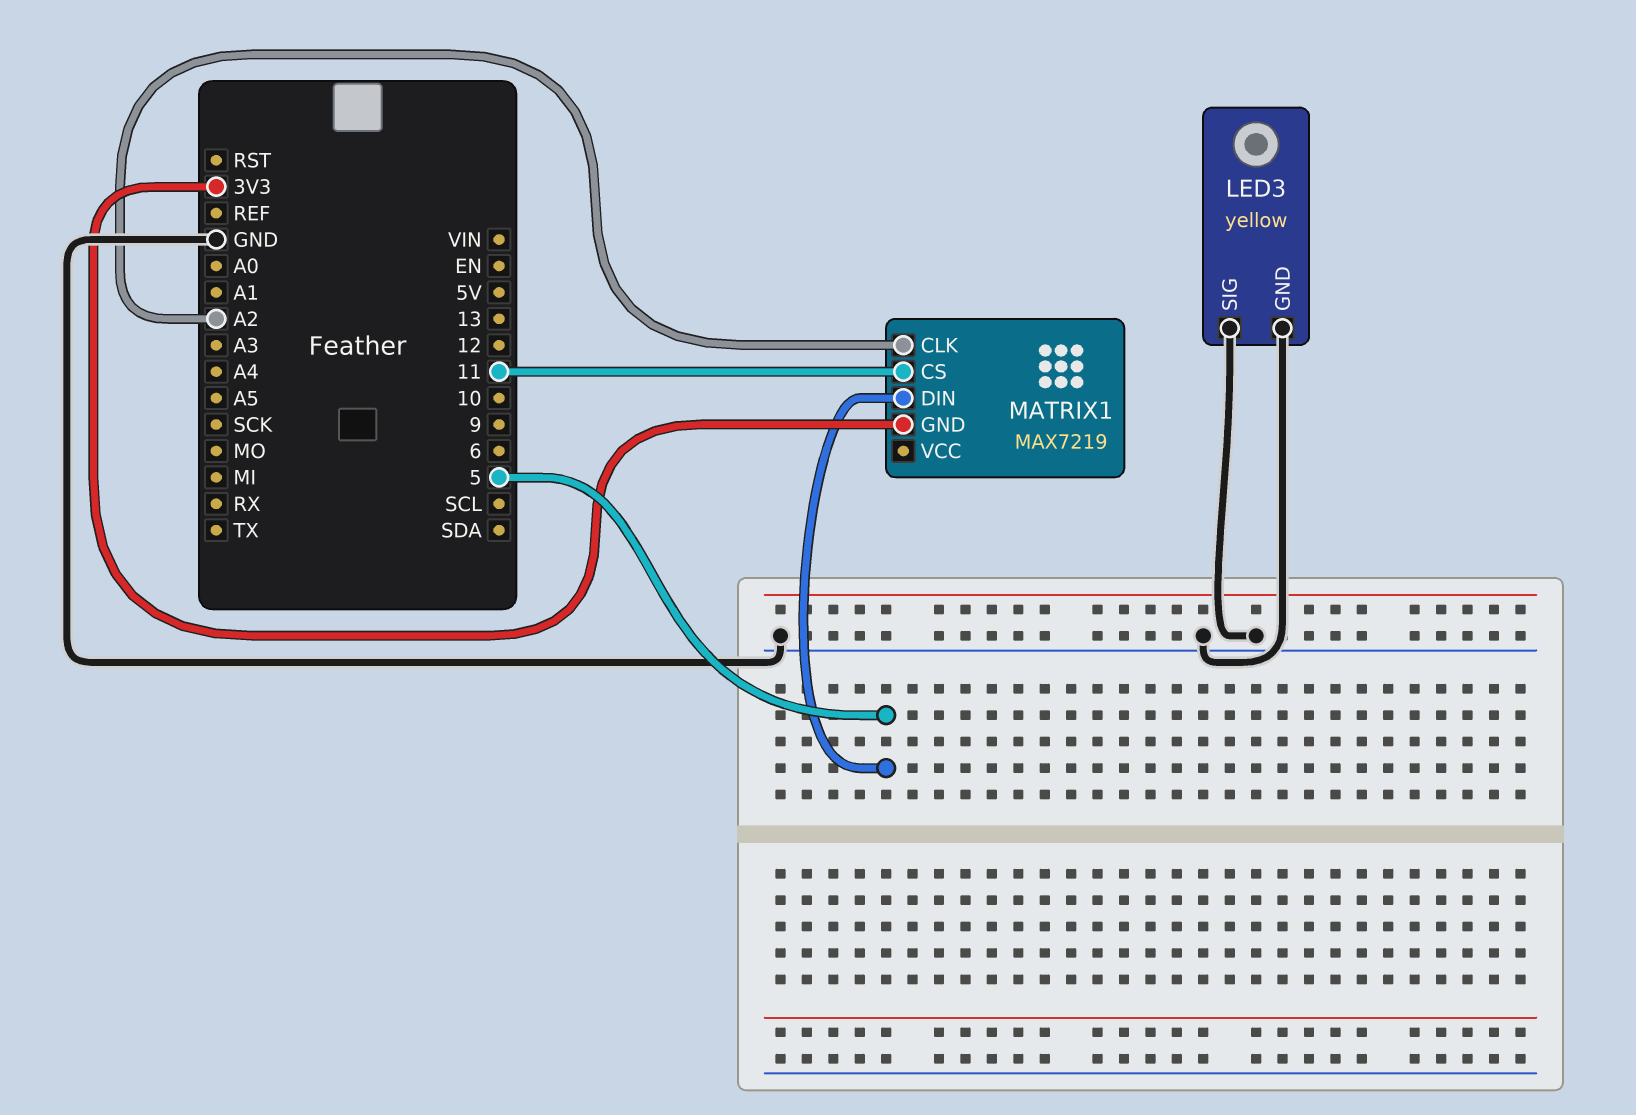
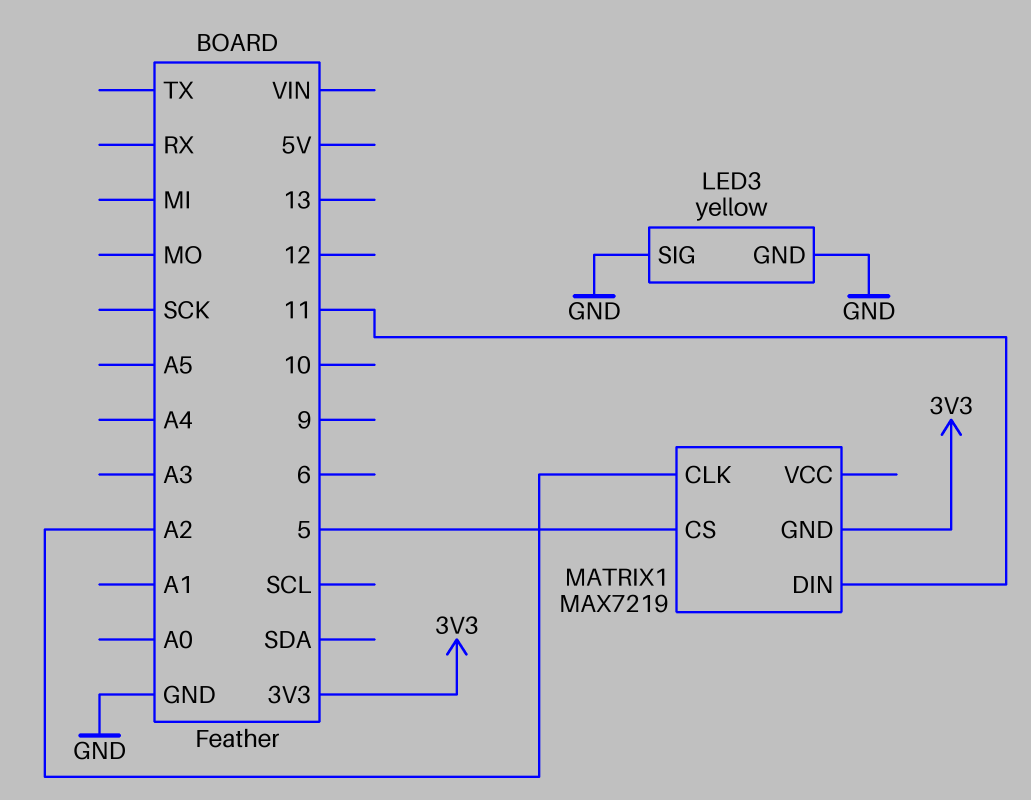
MATRIX1 pin CS: 11 -> 5
MATRIX1 pin DIN: 5 -> 11

